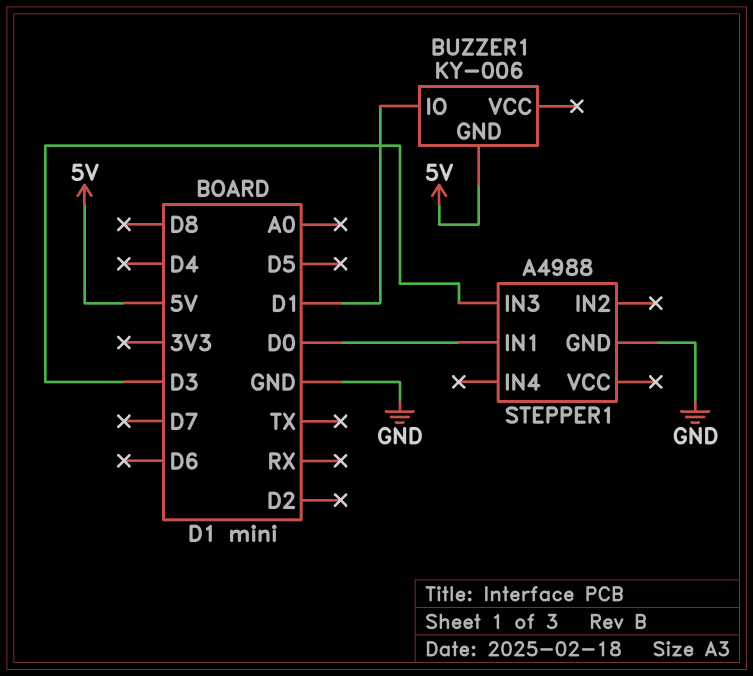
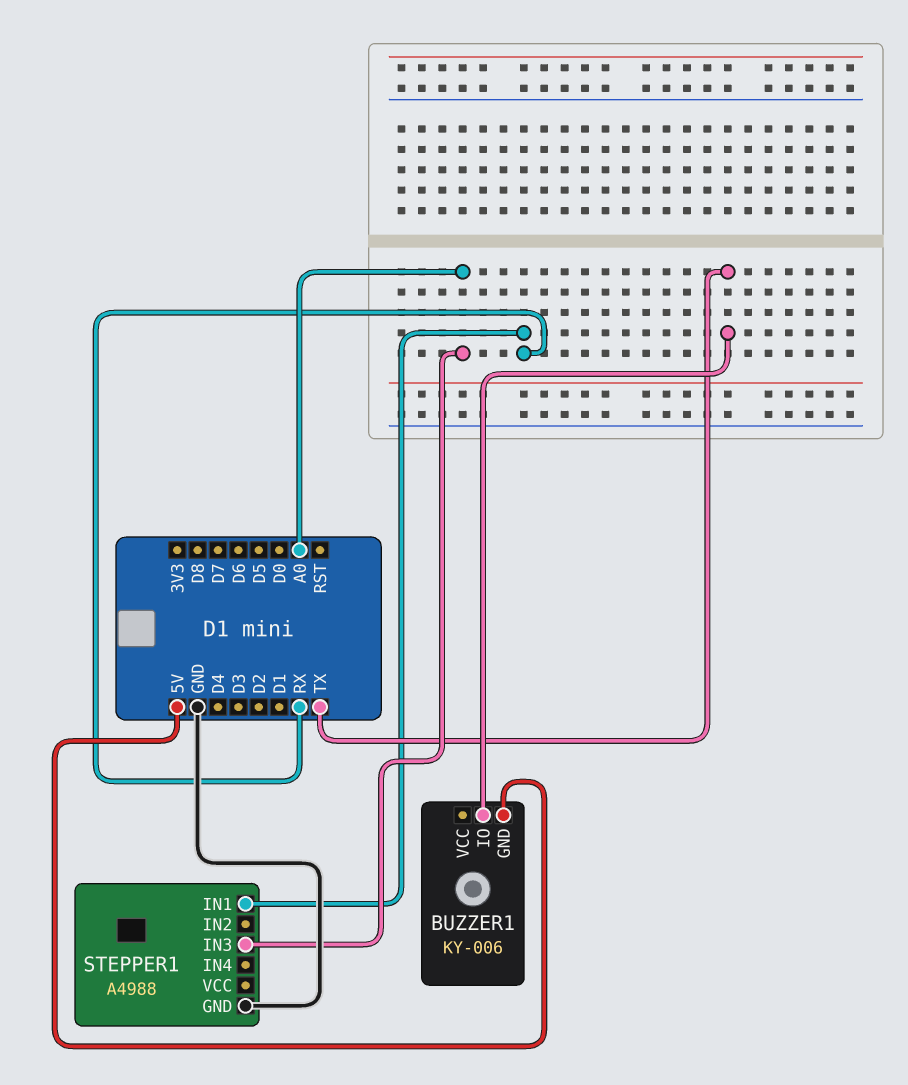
BUZZER1 pin IO: D1 -> TX
STEPPER1 pin IN1: D0 -> RX
STEPPER1 pin IN3: D3 -> A0

